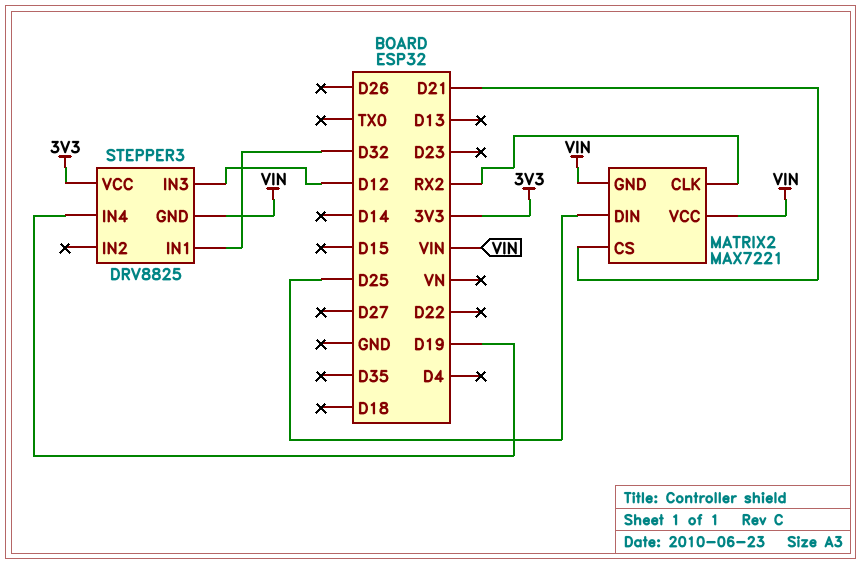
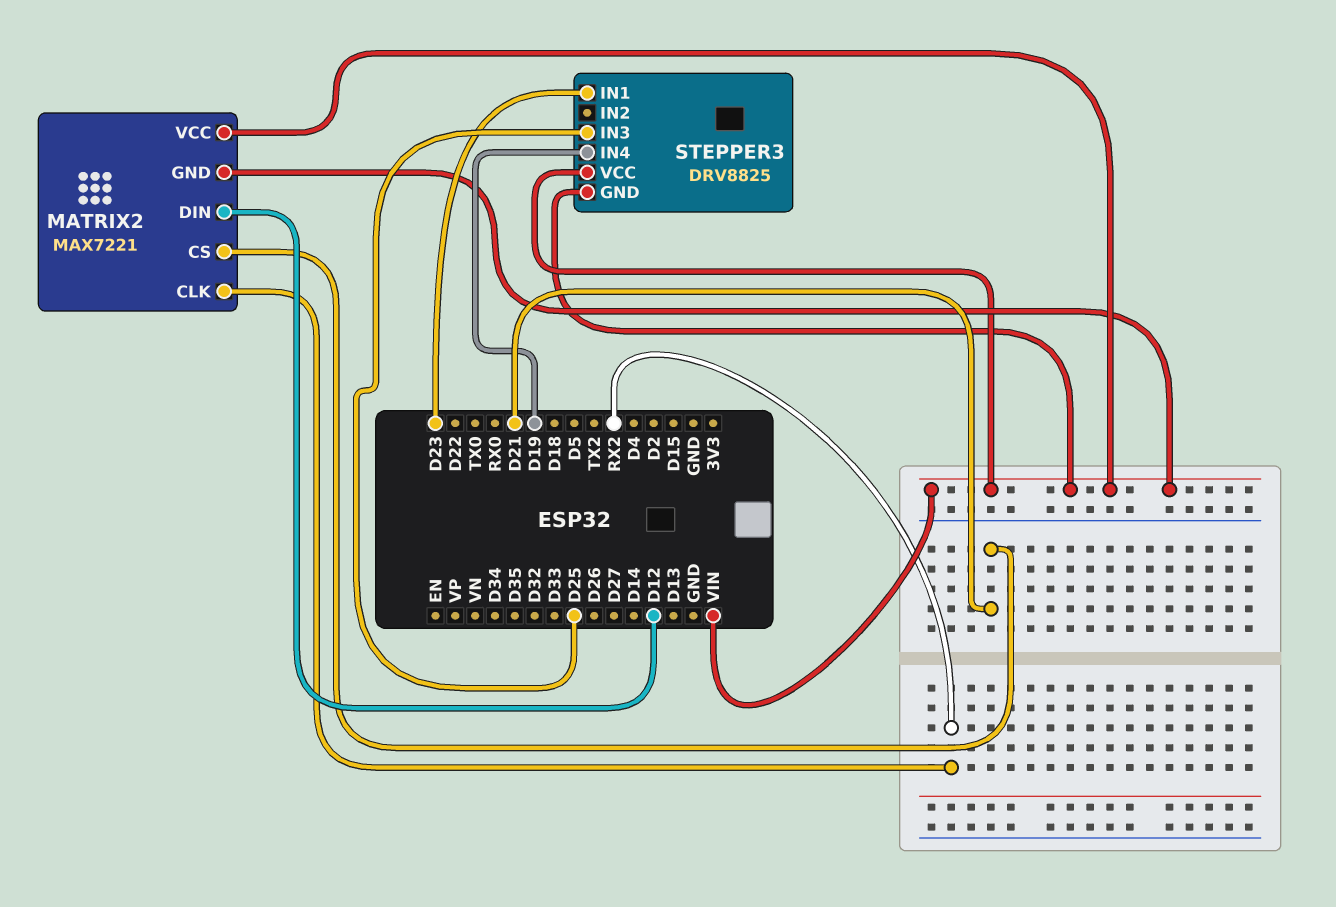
MATRIX2 pin DIN: D25 -> D12
STEPPER3 pin IN1: D32 -> D23
STEPPER3 pin IN3: D12 -> D25
STEPPER3 pin VCC: 3V3 -> VIN

